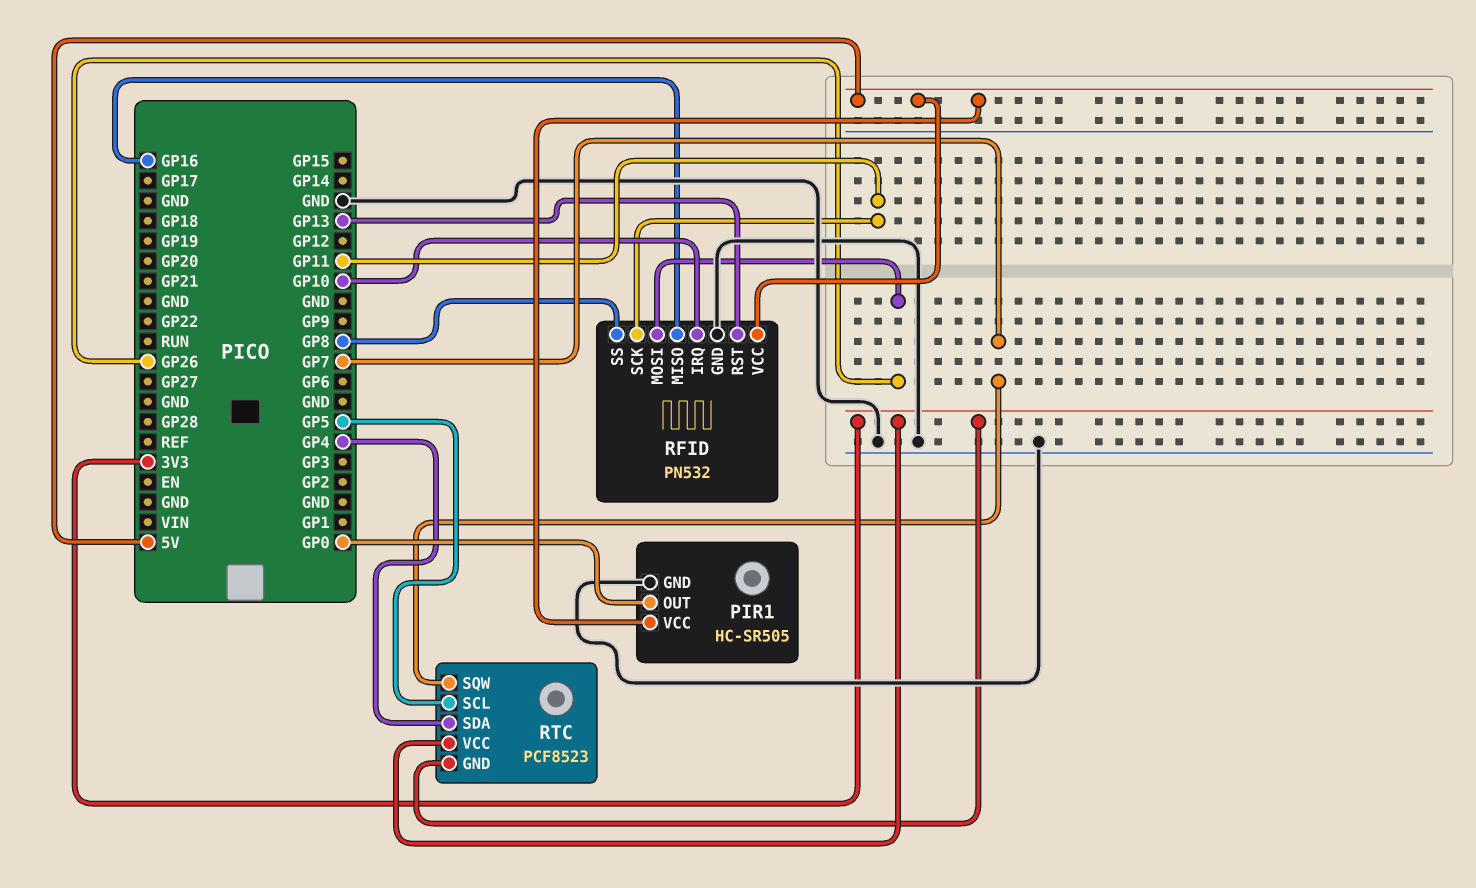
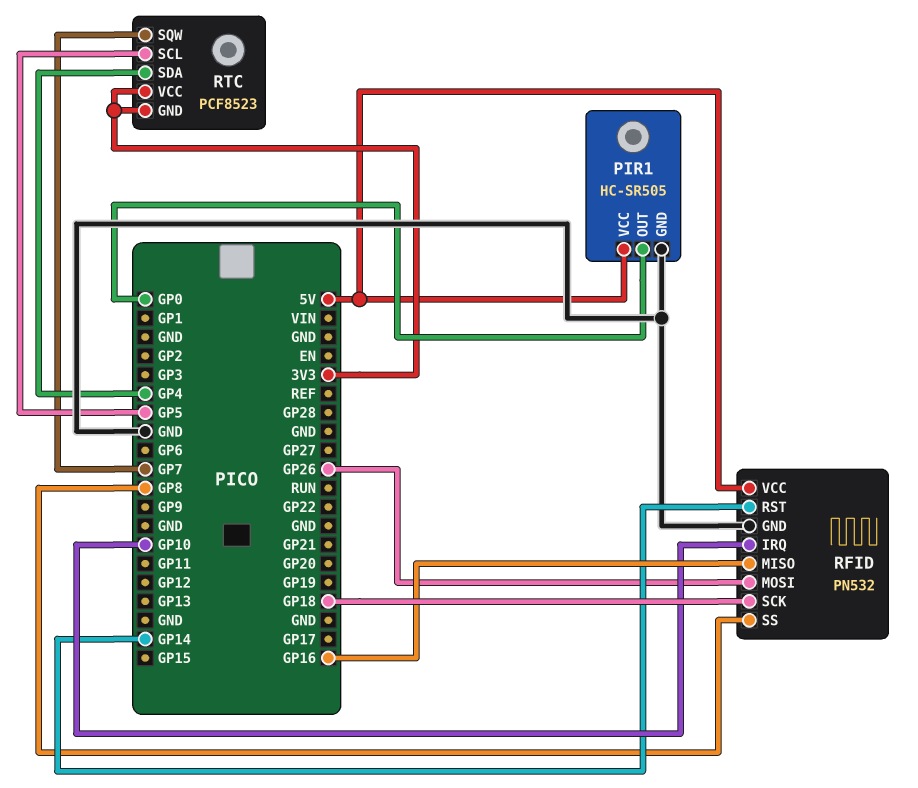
RFID pin RST: GP13 -> GP14
RFID pin SCK: GP11 -> GP18

